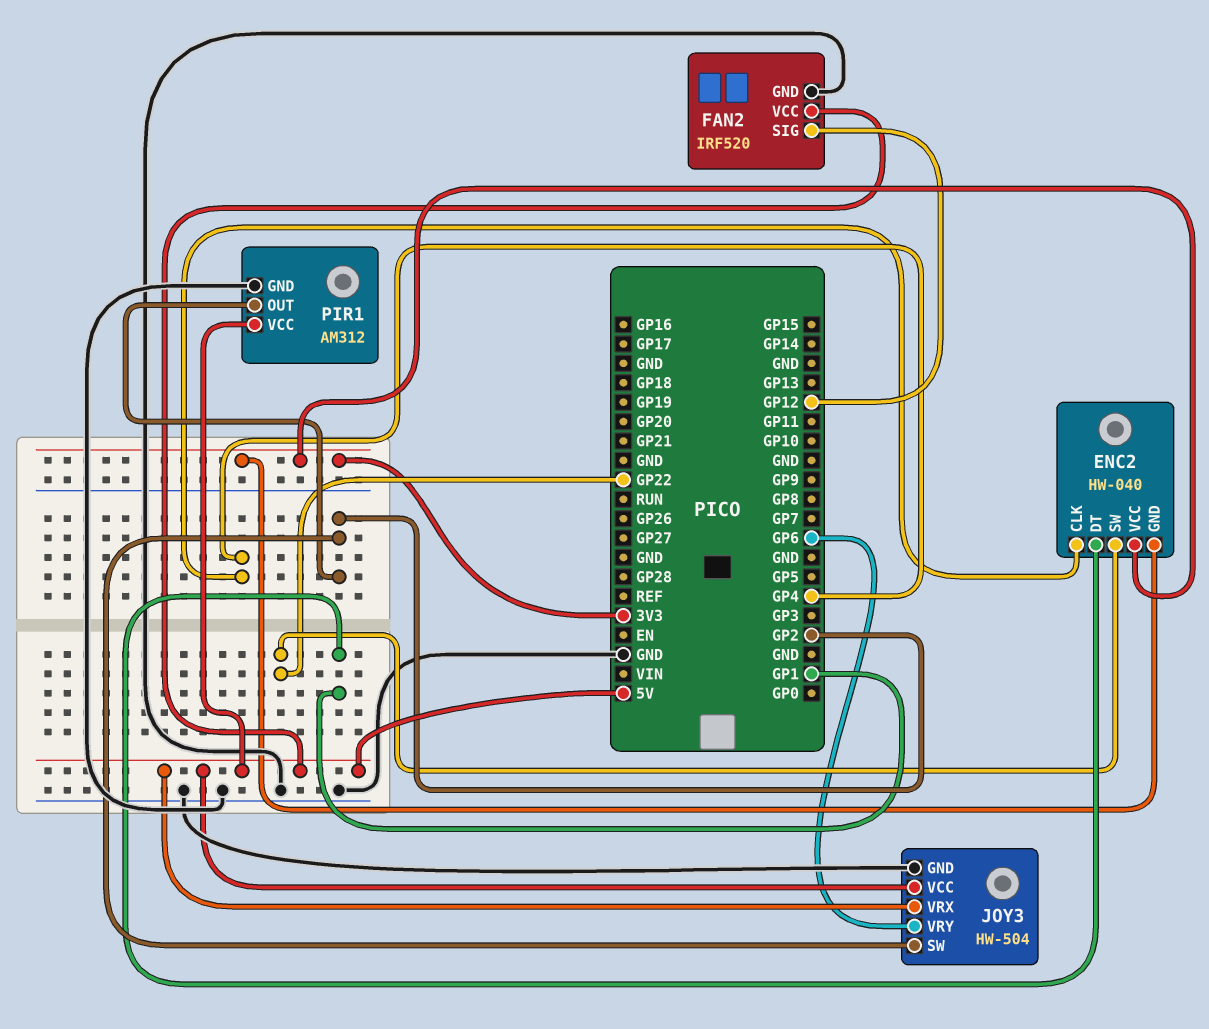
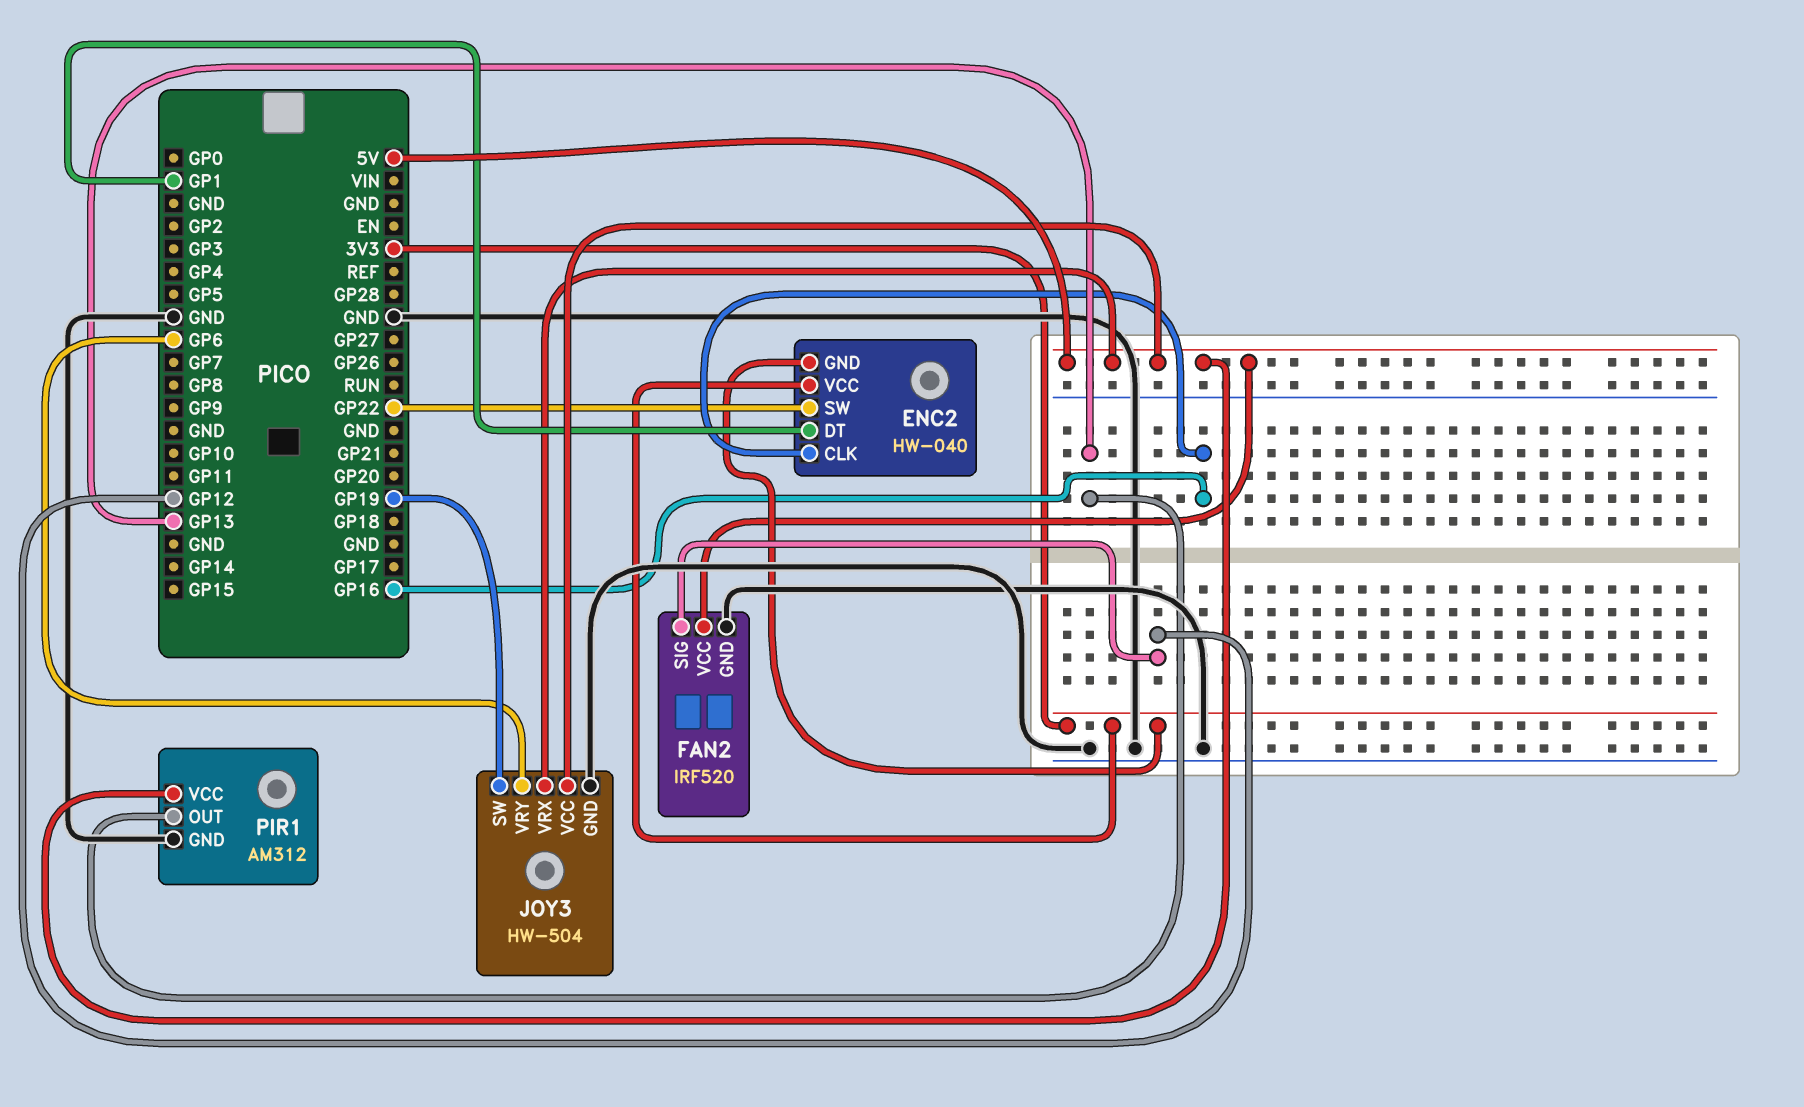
ENC2 pin CLK: GP4 -> GP16
JOY3 pin SW: GP2 -> GP19
PIR1 pin OUT: GP2 -> GP13

